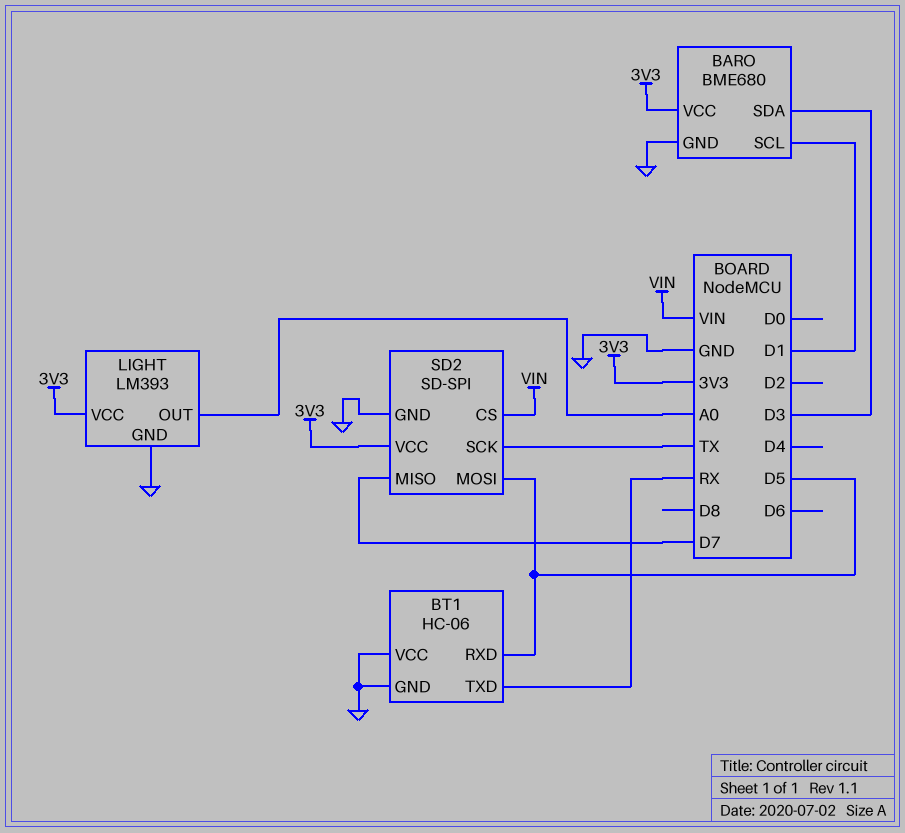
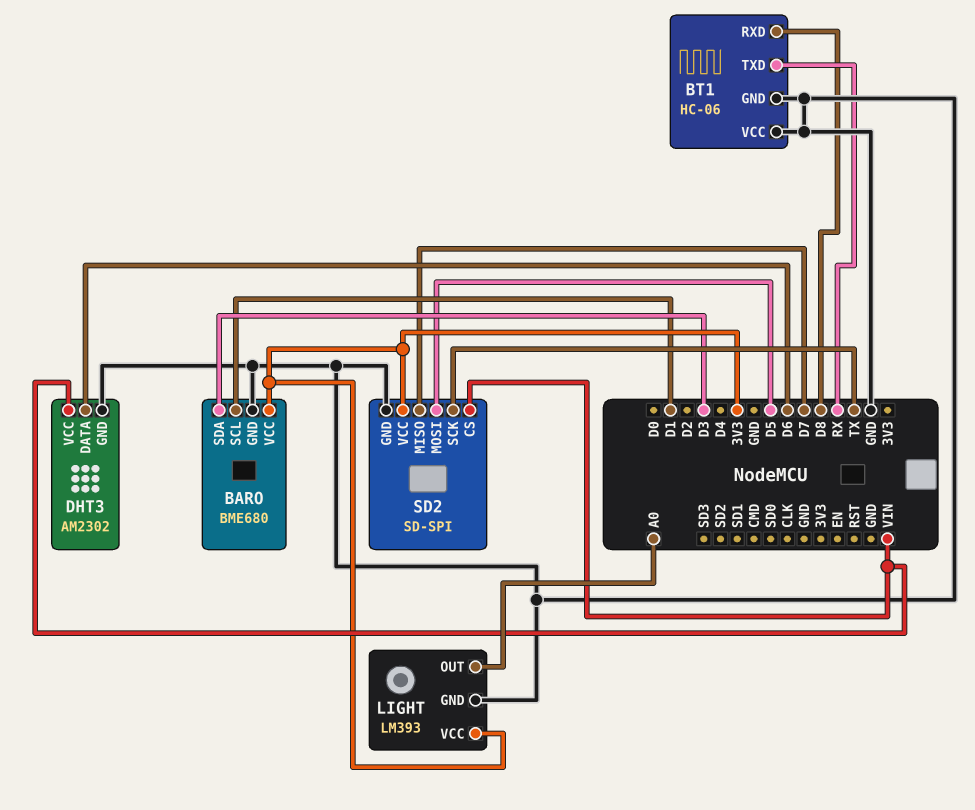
BT1 pin RXD: D5 -> D8
DHT3: none -> AM2302
DHT3 pin DATA: none -> D6
DHT3 pin GND: none -> GND
DHT3 pin VCC: none -> VIN

